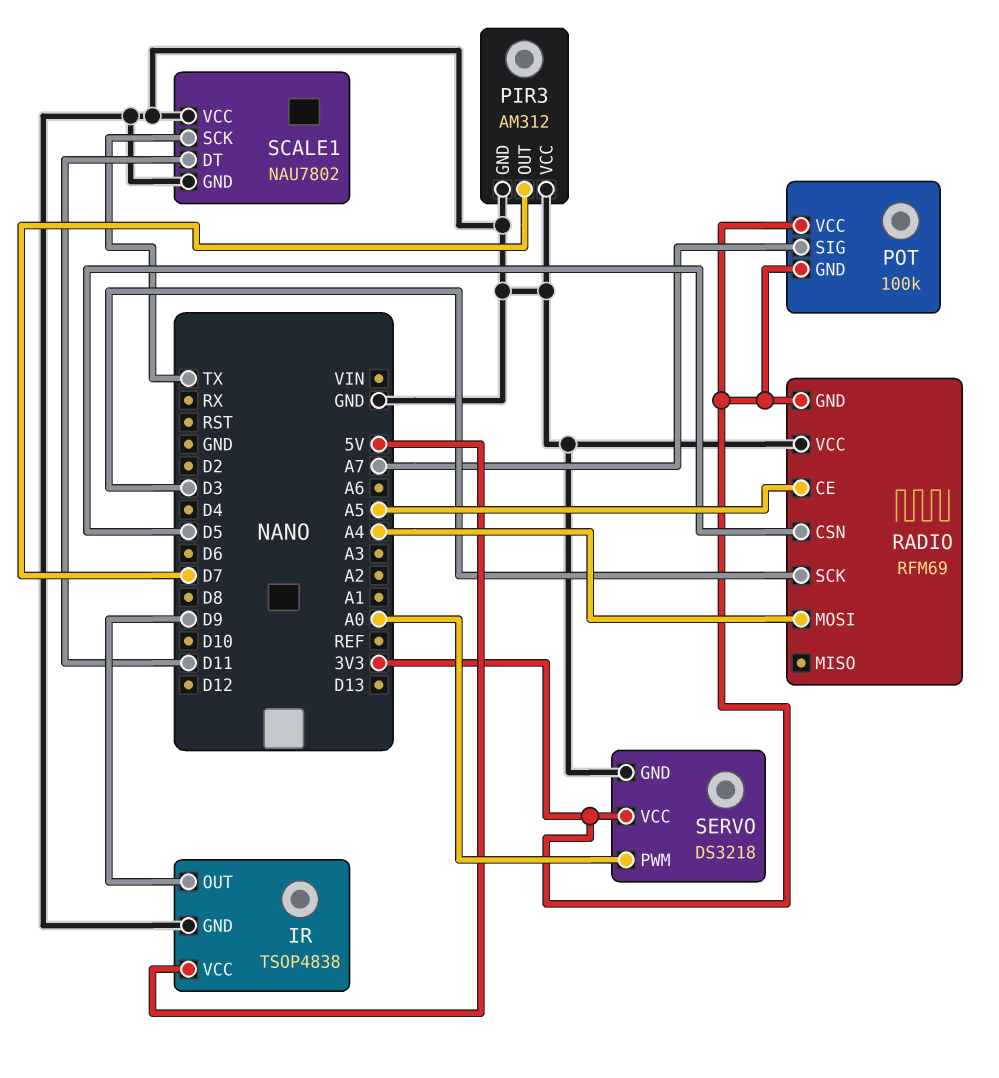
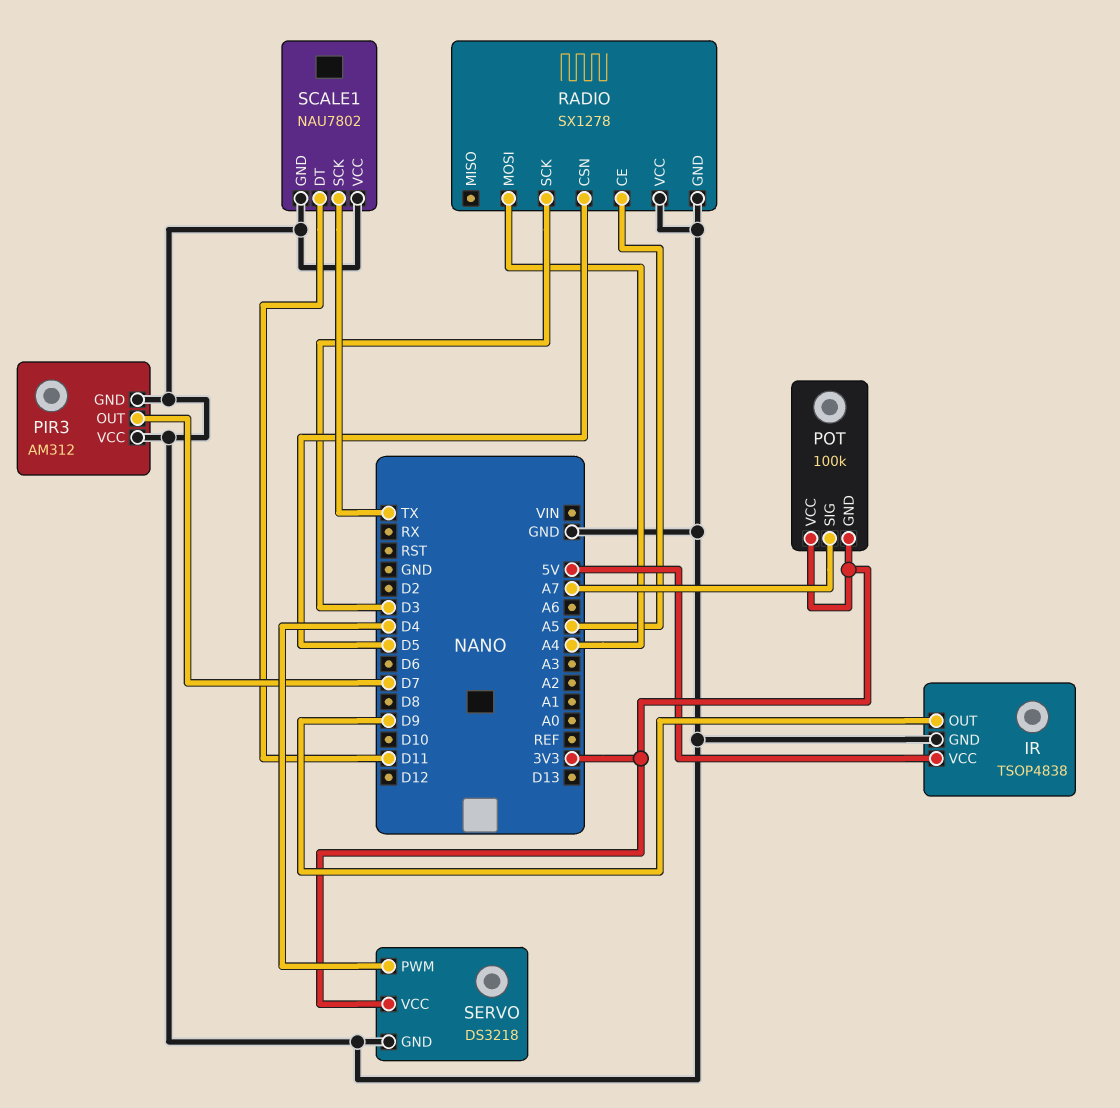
RADIO: RFM69 -> SX1278
RADIO pin GND: 3V3 -> GND
SERVO pin PWM: A0 -> D4

